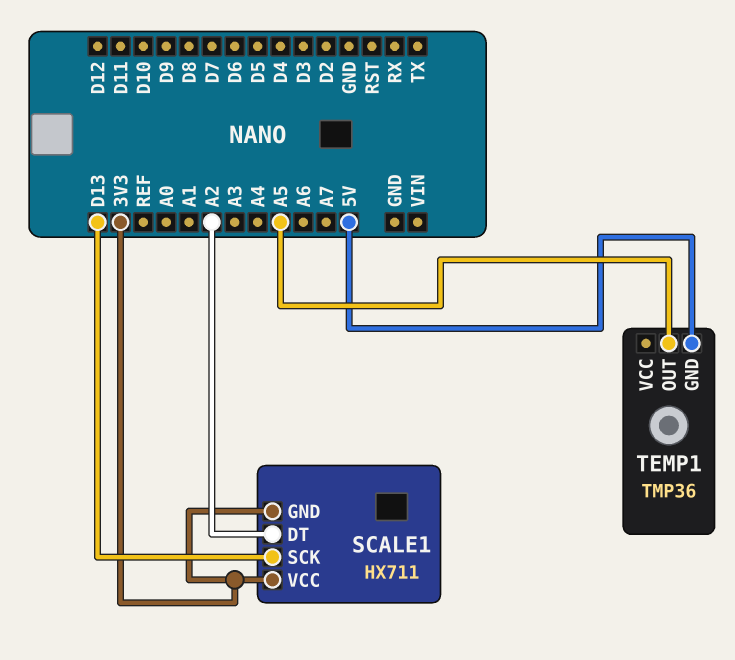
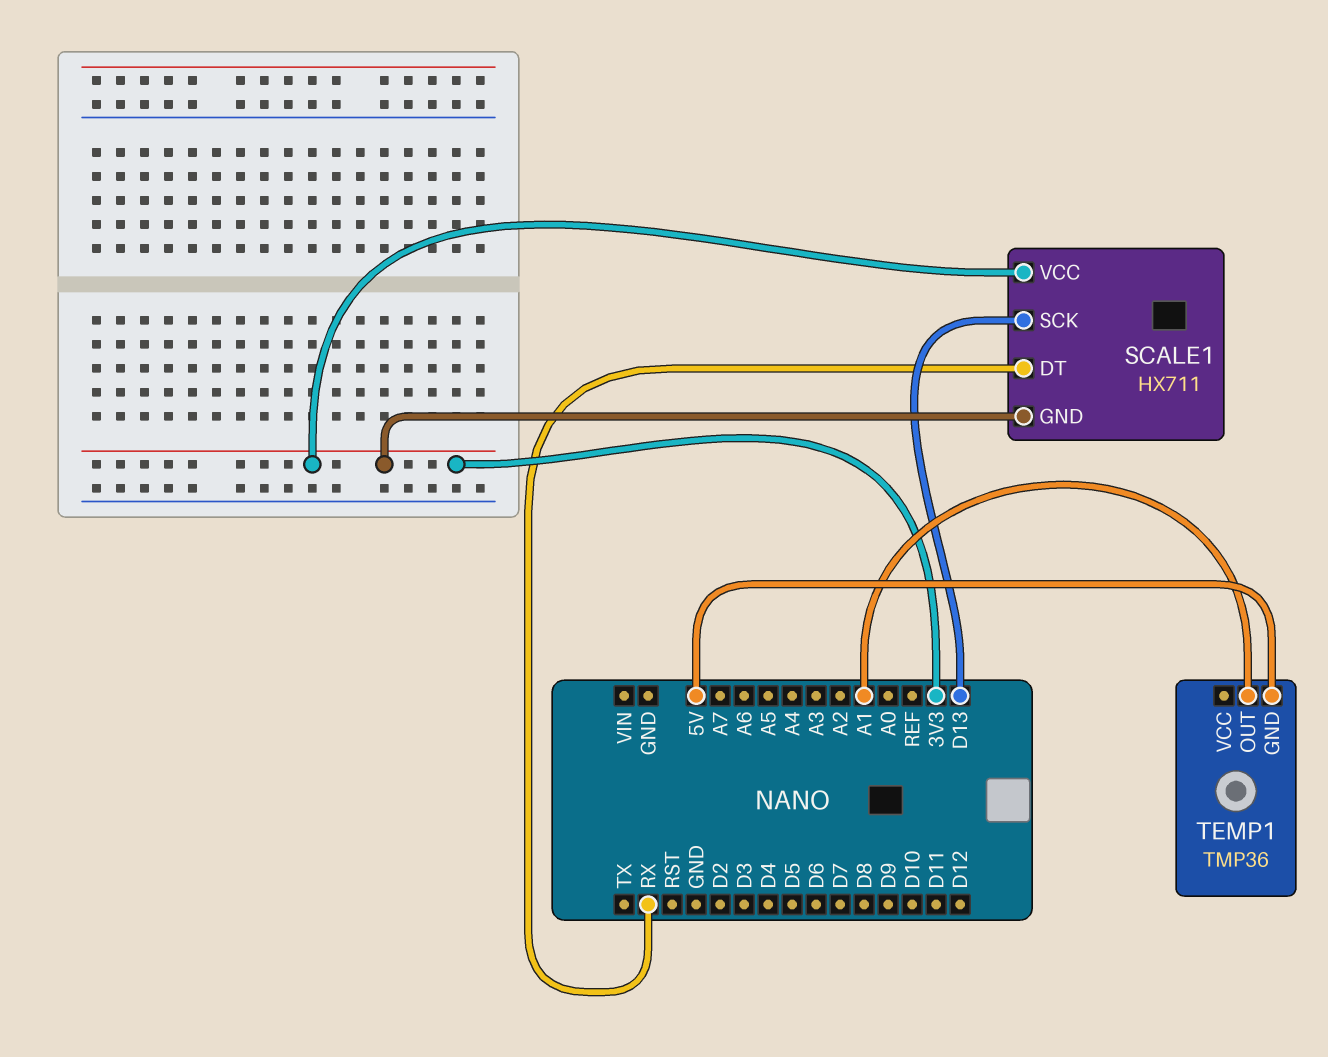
SCALE1 pin DT: A2 -> RX
TEMP1 pin OUT: A5 -> A1

